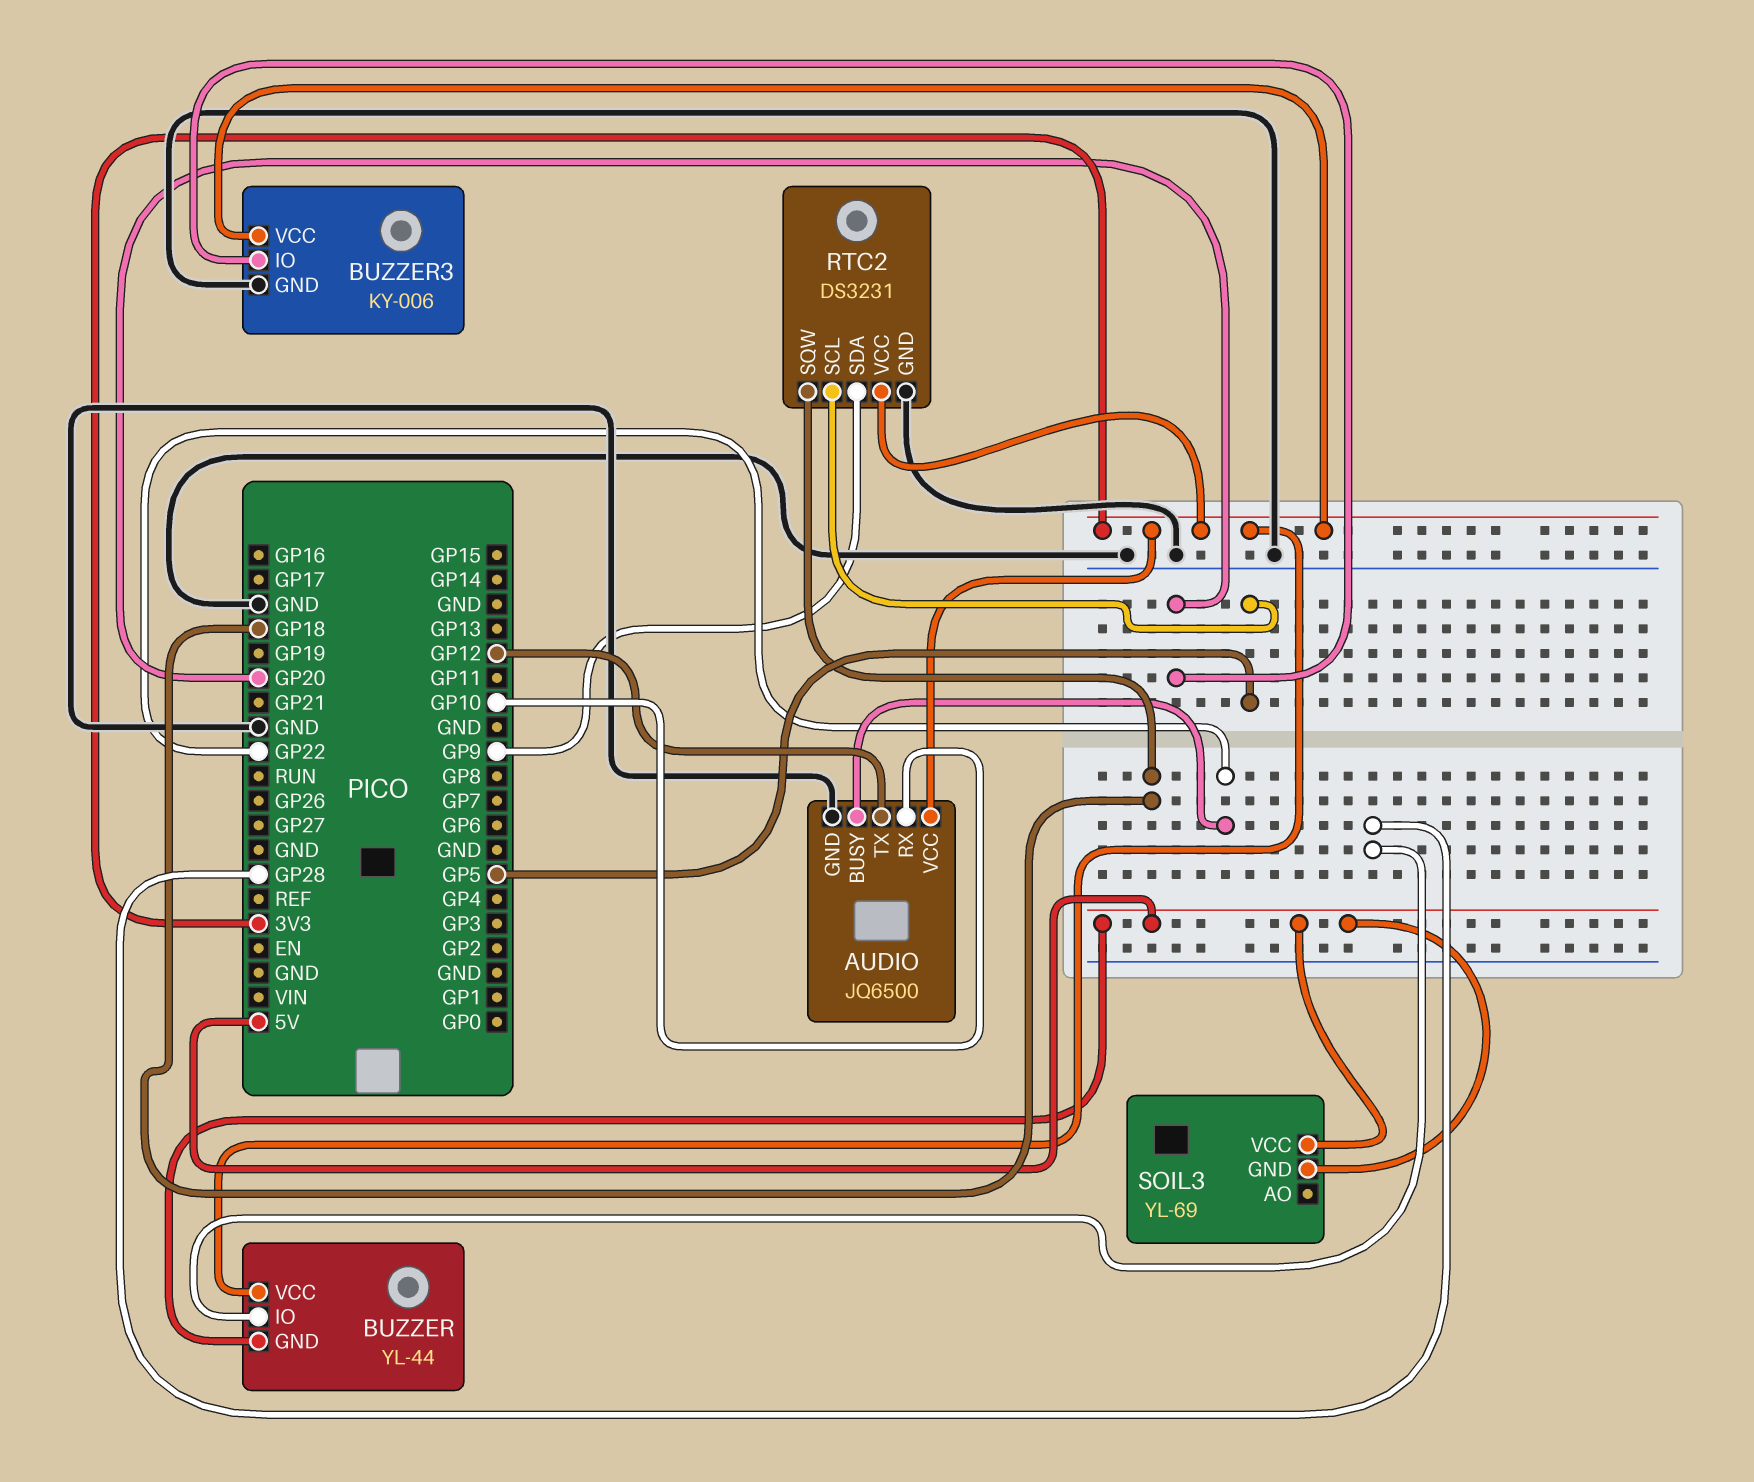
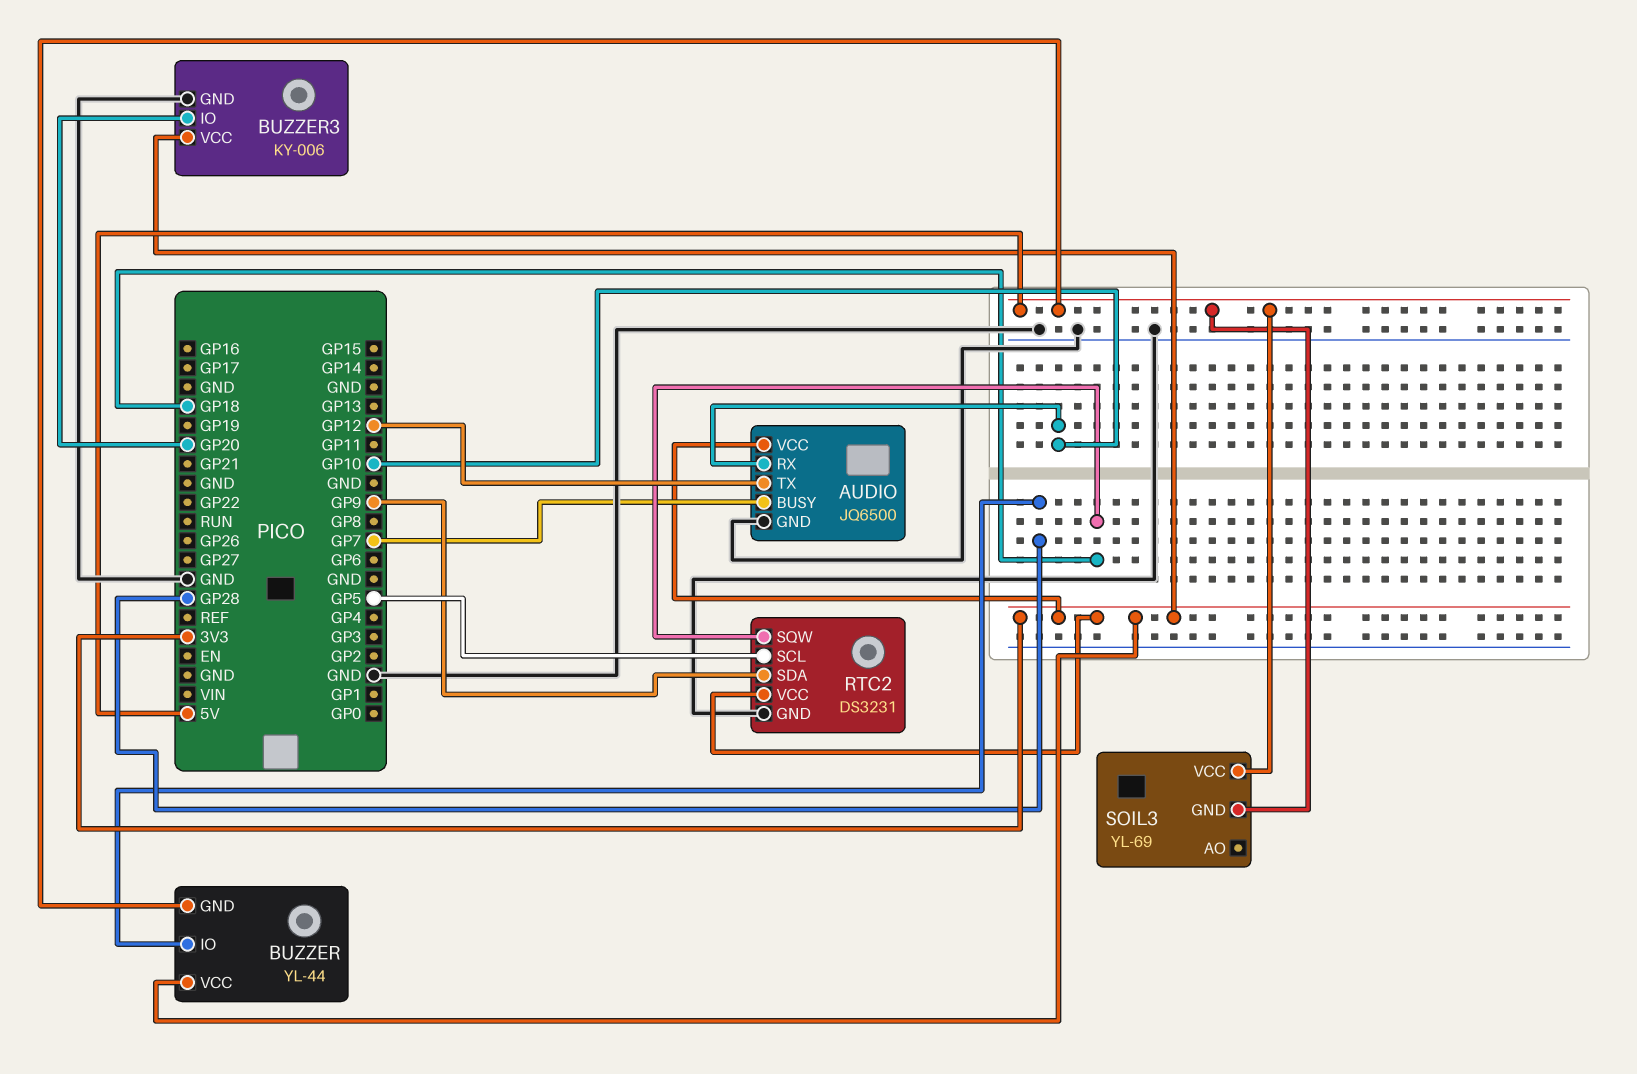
AUDIO pin BUSY: GP22 -> GP7

